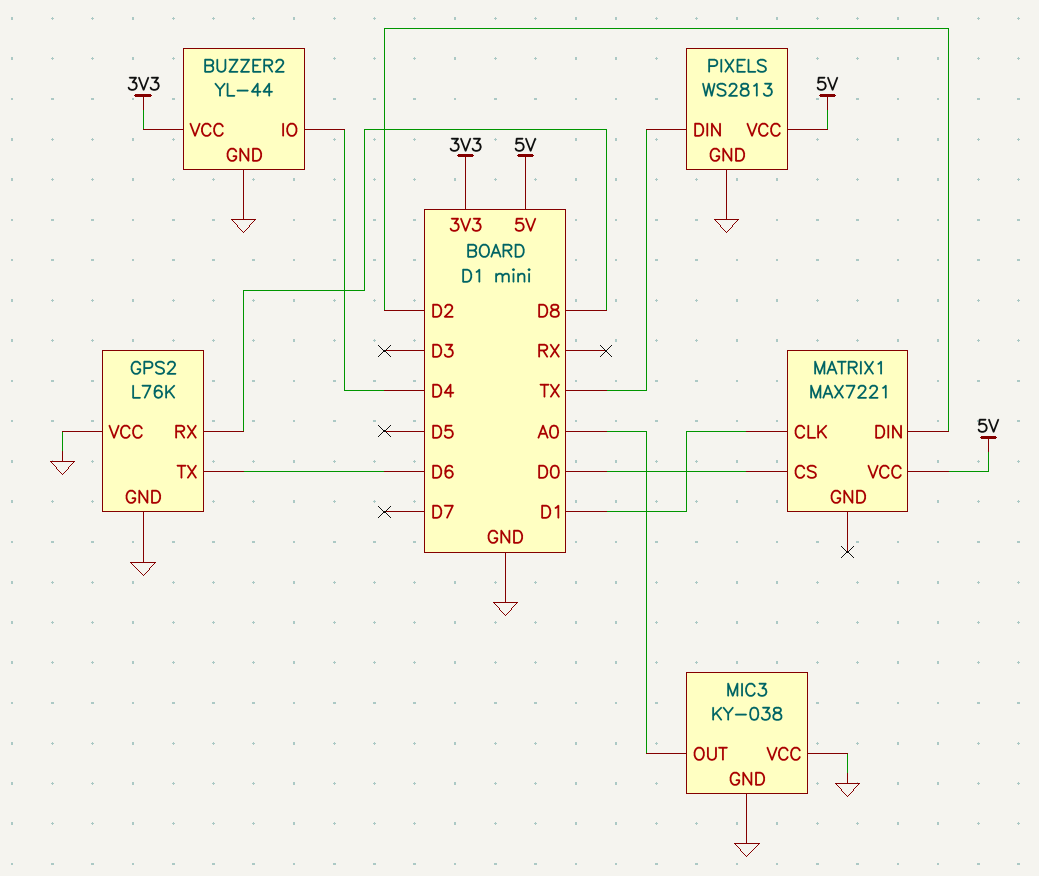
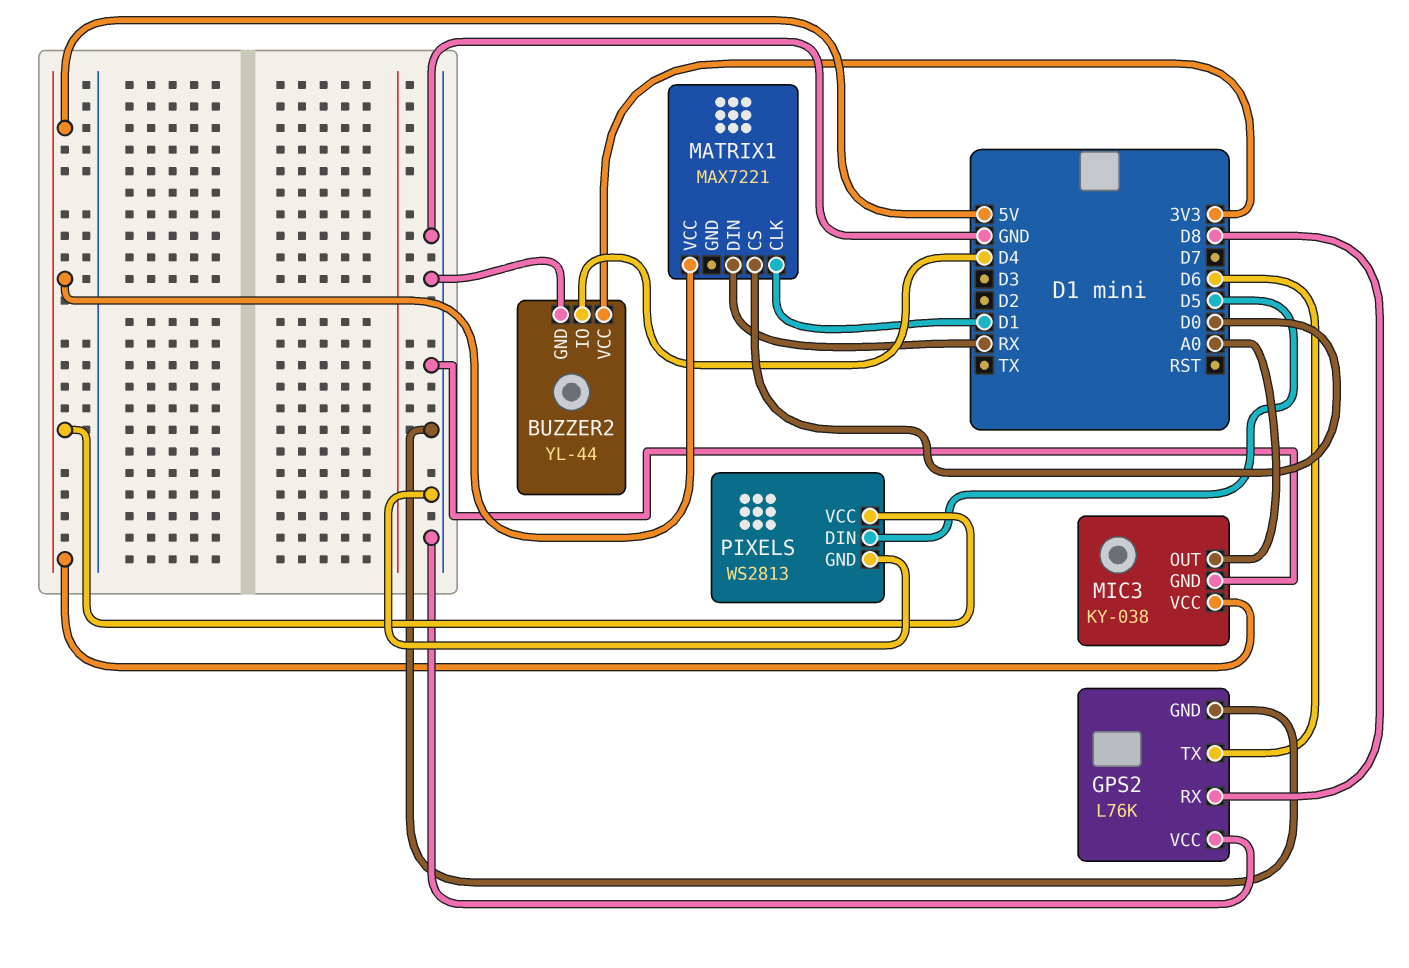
MATRIX1 pin DIN: D2 -> RX
MIC3 pin VCC: GND -> 5V
PIXELS pin DIN: TX -> D5

